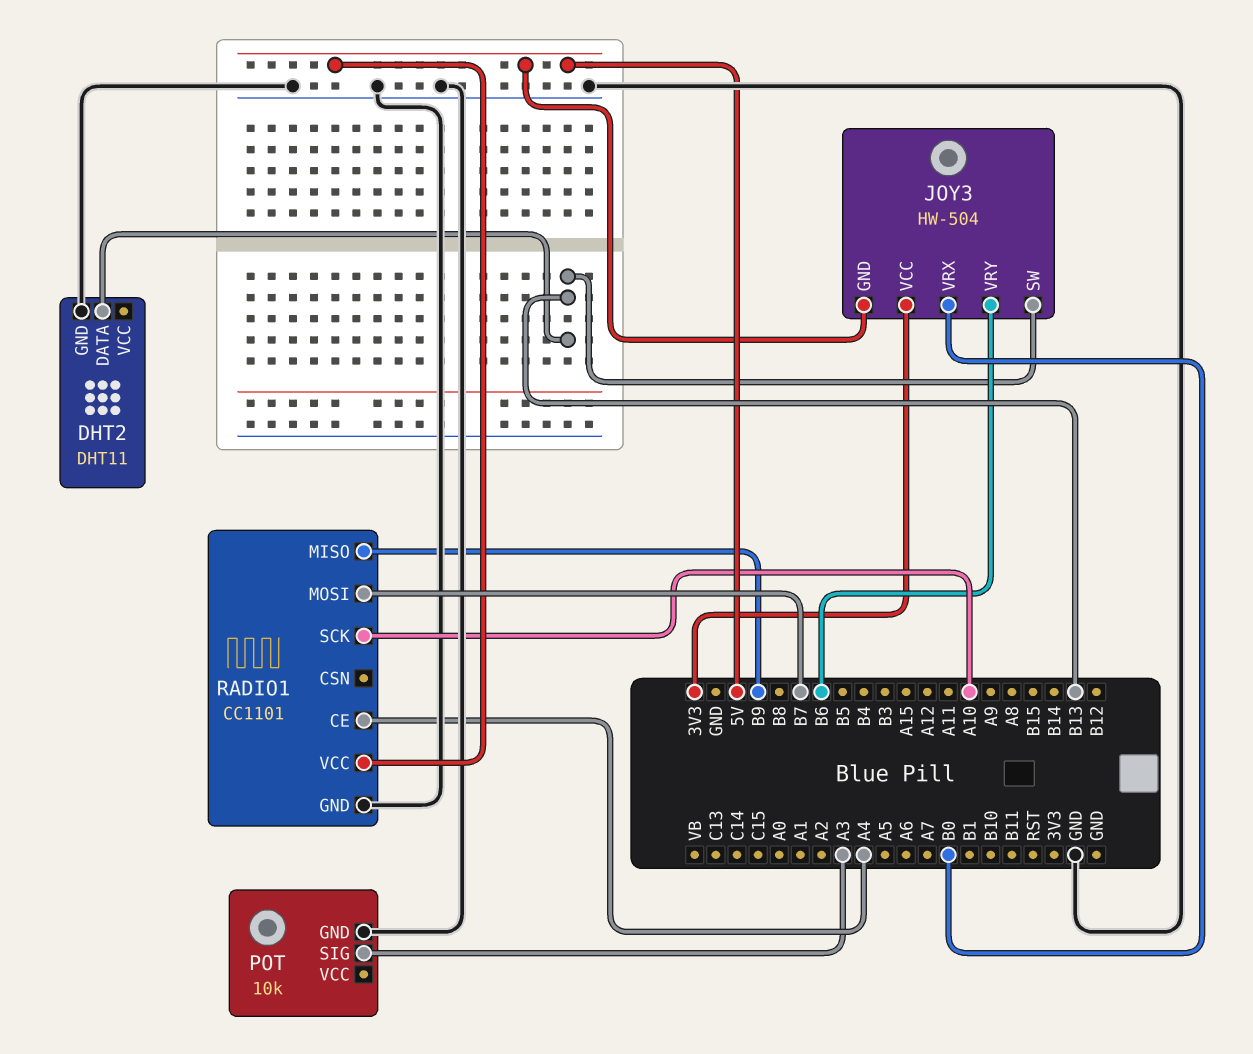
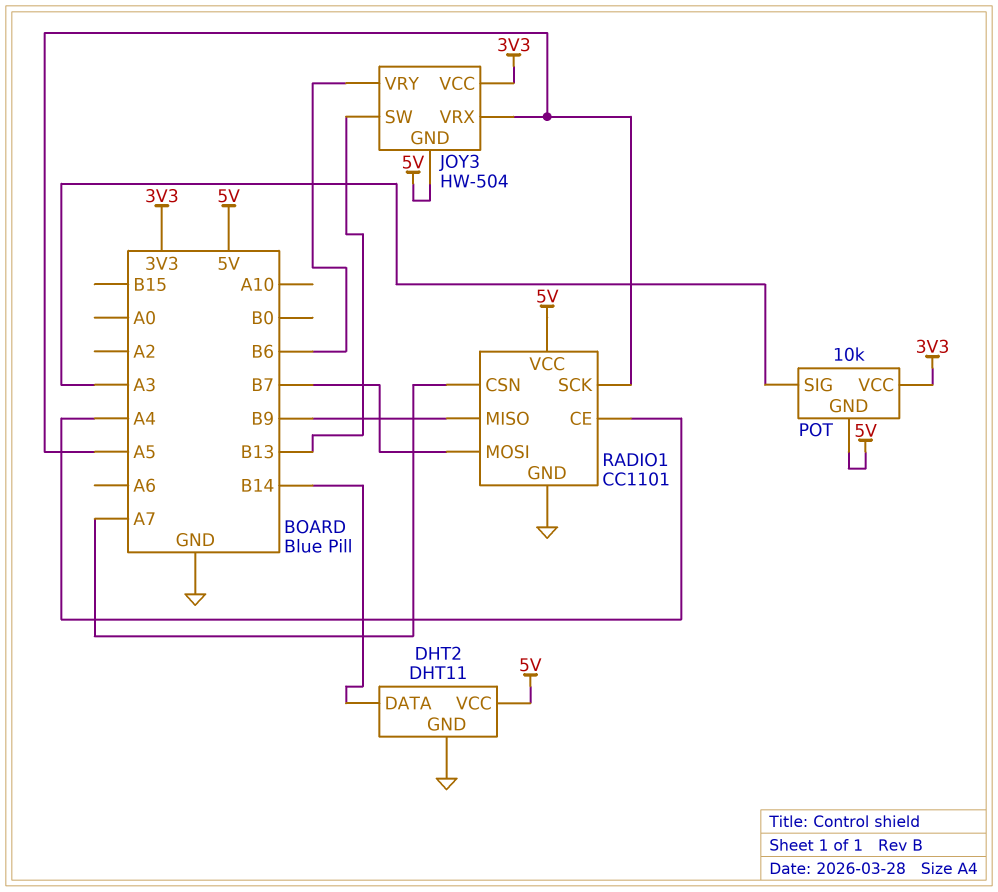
DHT2 pin DATA: B13 -> B14
DHT2 pin VCC: none -> 5V
JOY3 pin VRX: B0 -> A5
POT pin GND: GND -> 5V
POT pin VCC: none -> 3V3
RADIO1 pin CSN: none -> A7
RADIO1 pin SCK: A10 -> A5

